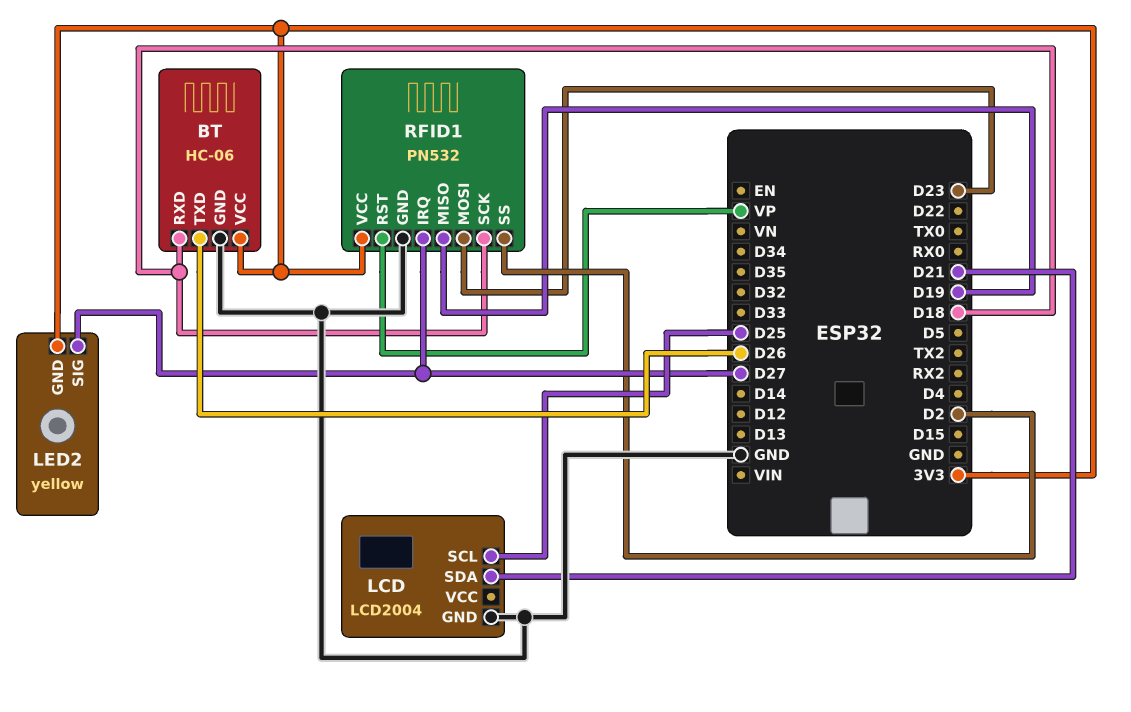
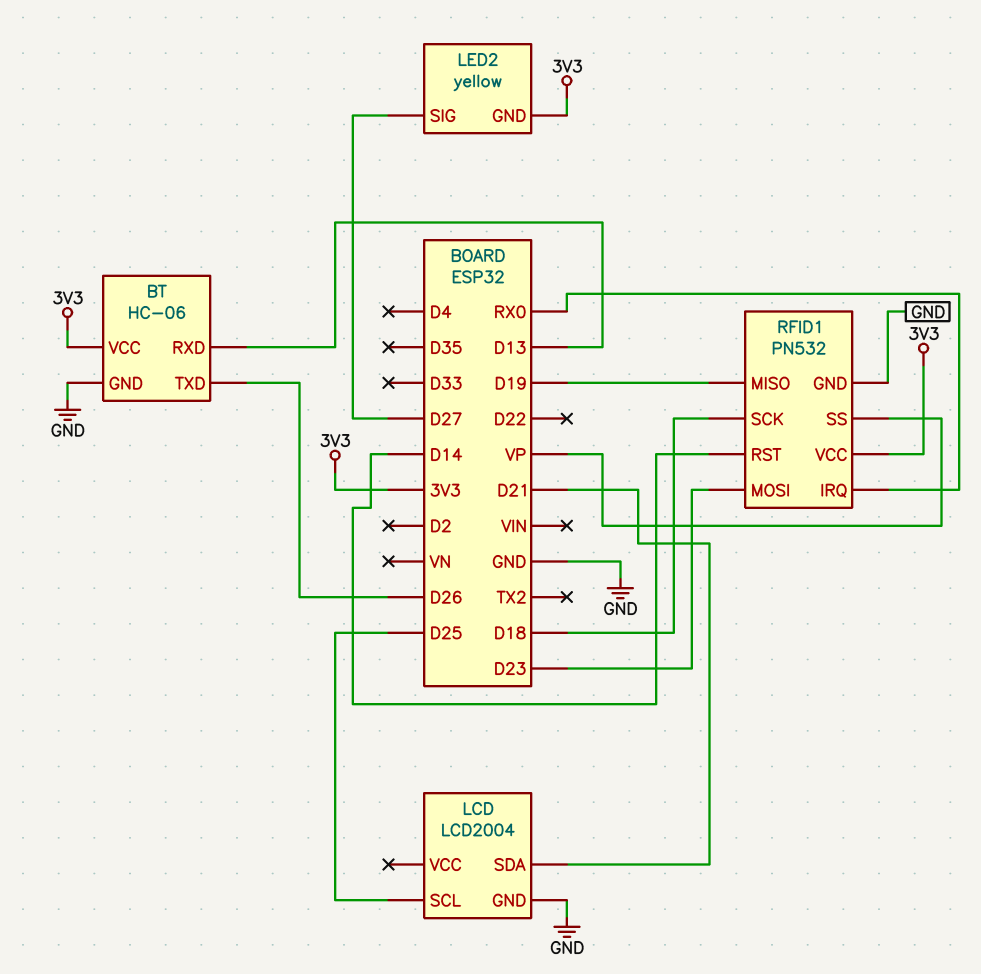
BT pin RXD: D18 -> D13
RFID1 pin IRQ: D27 -> RX0
RFID1 pin RST: VP -> D14
RFID1 pin SS: D2 -> VP

